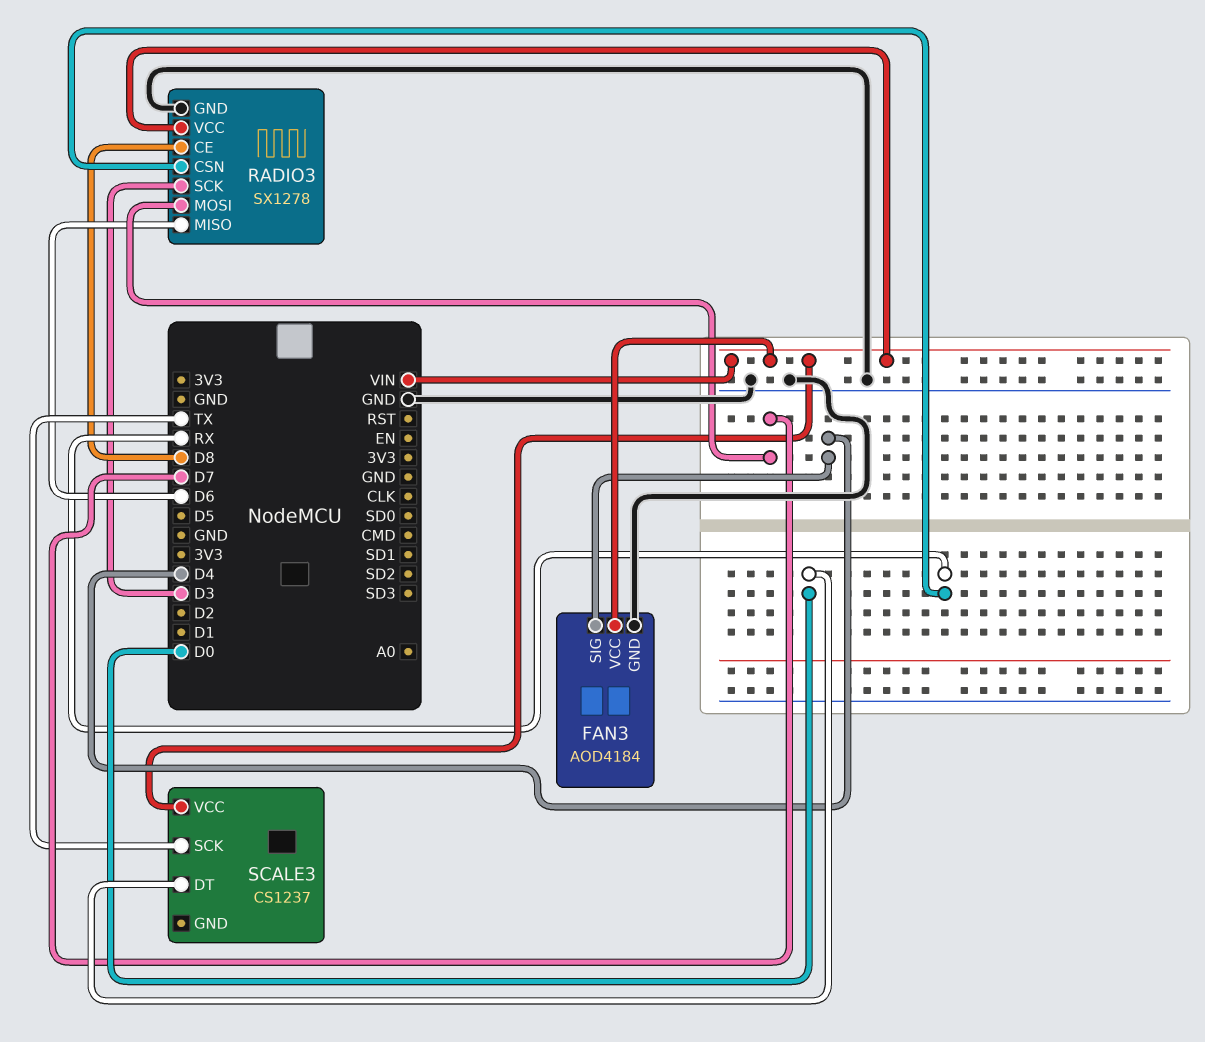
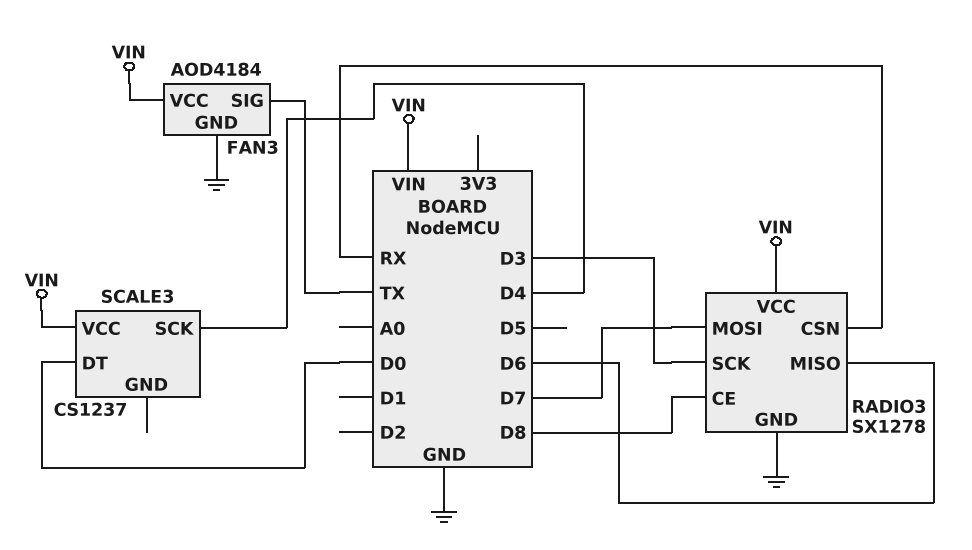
FAN3 pin SIG: D4 -> TX
SCALE3 pin SCK: TX -> D4

